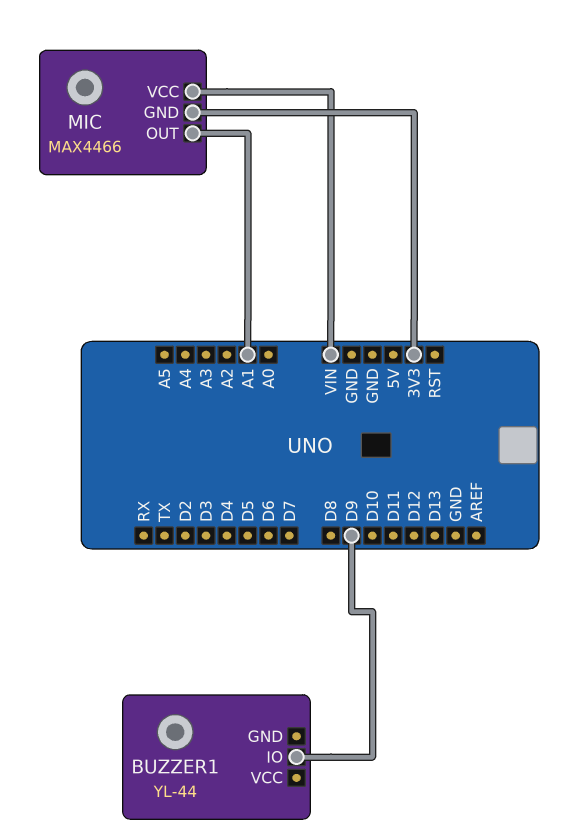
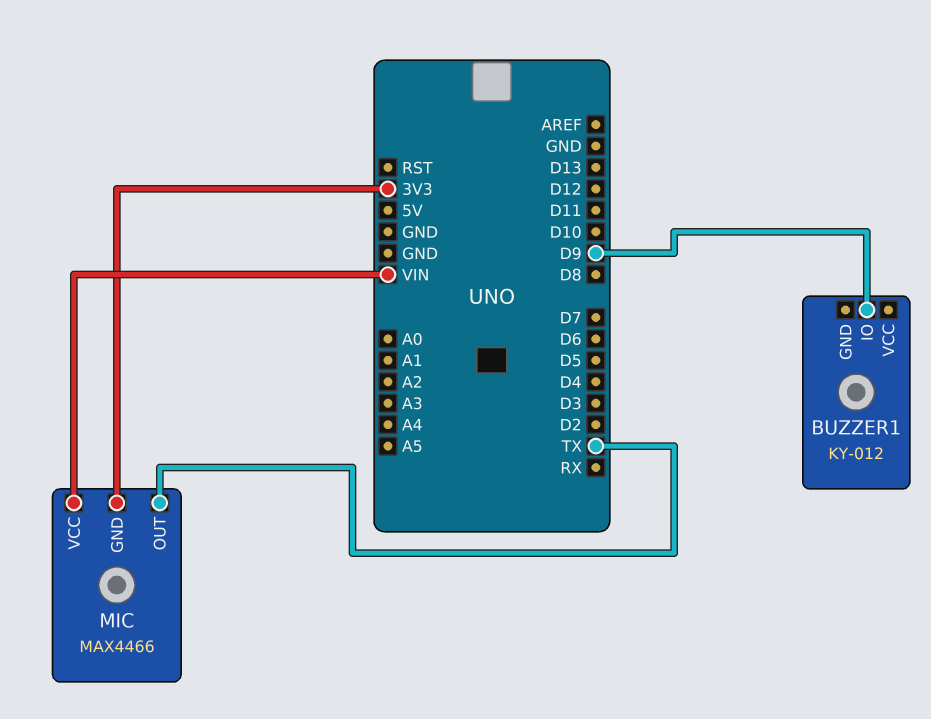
BUZZER1: YL-44 -> KY-012
MIC pin OUT: A1 -> TX

